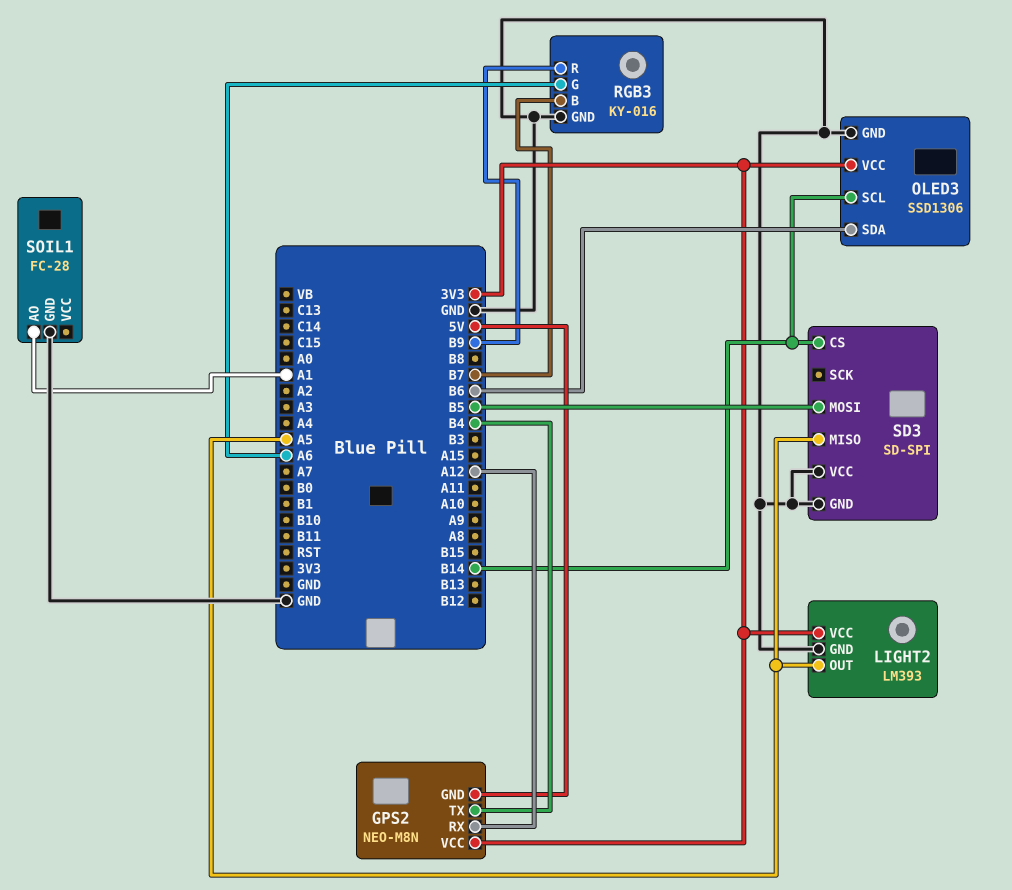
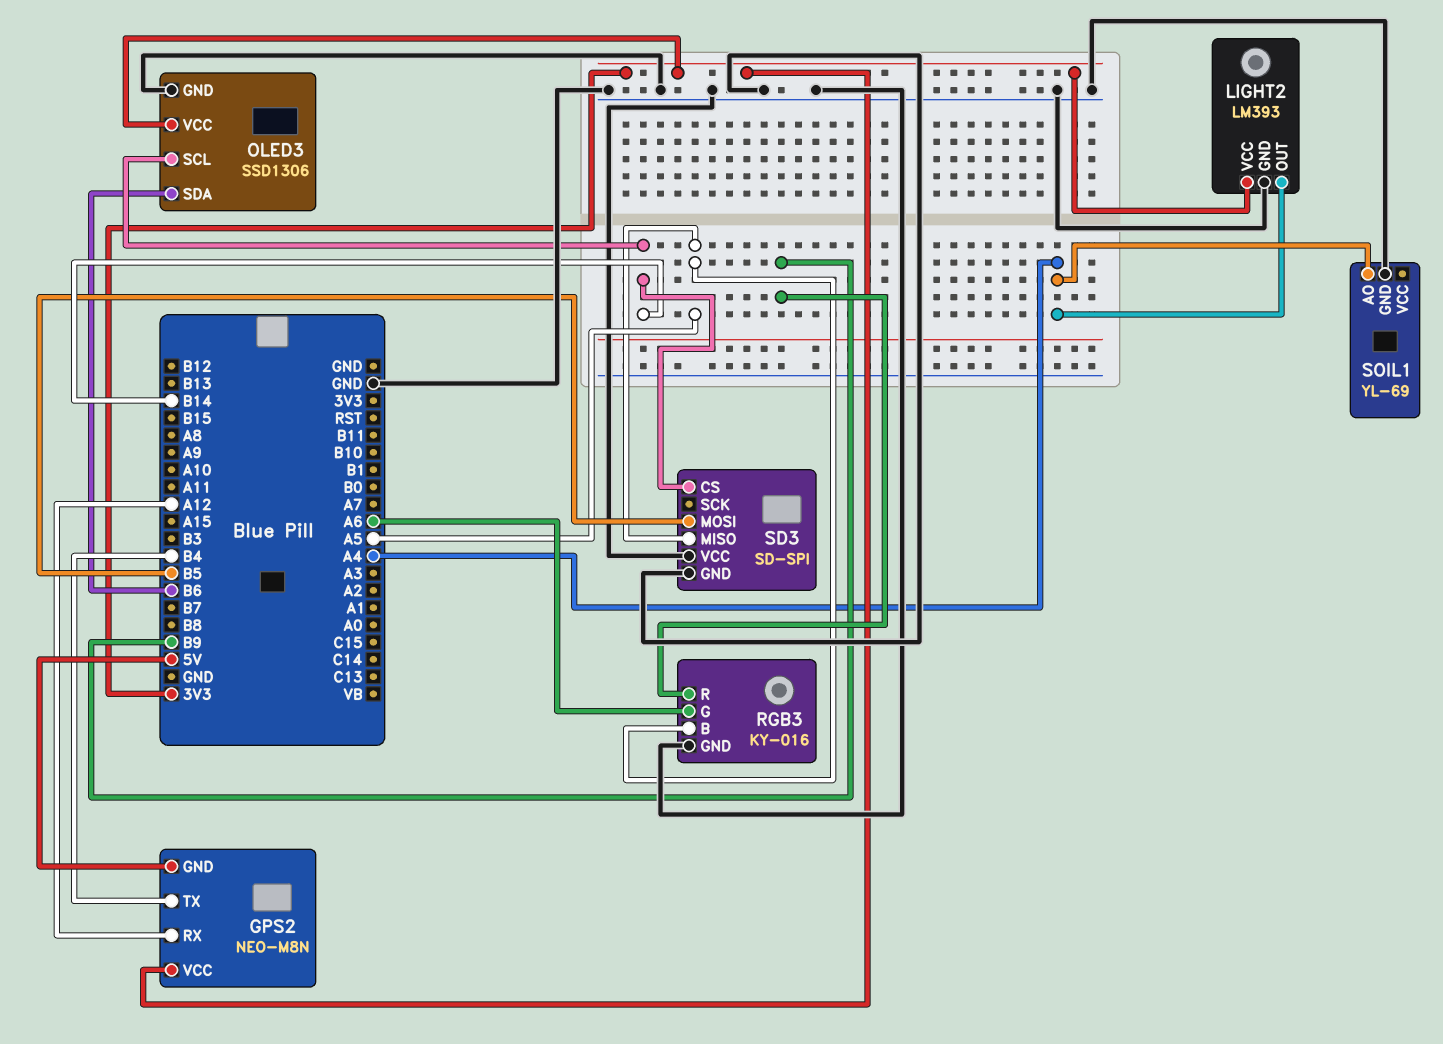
LIGHT2 pin OUT: A5 -> A4
RGB3 pin B: B7 -> A5
SOIL1: FC-28 -> YL-69
SOIL1 pin AO: A1 -> A4

